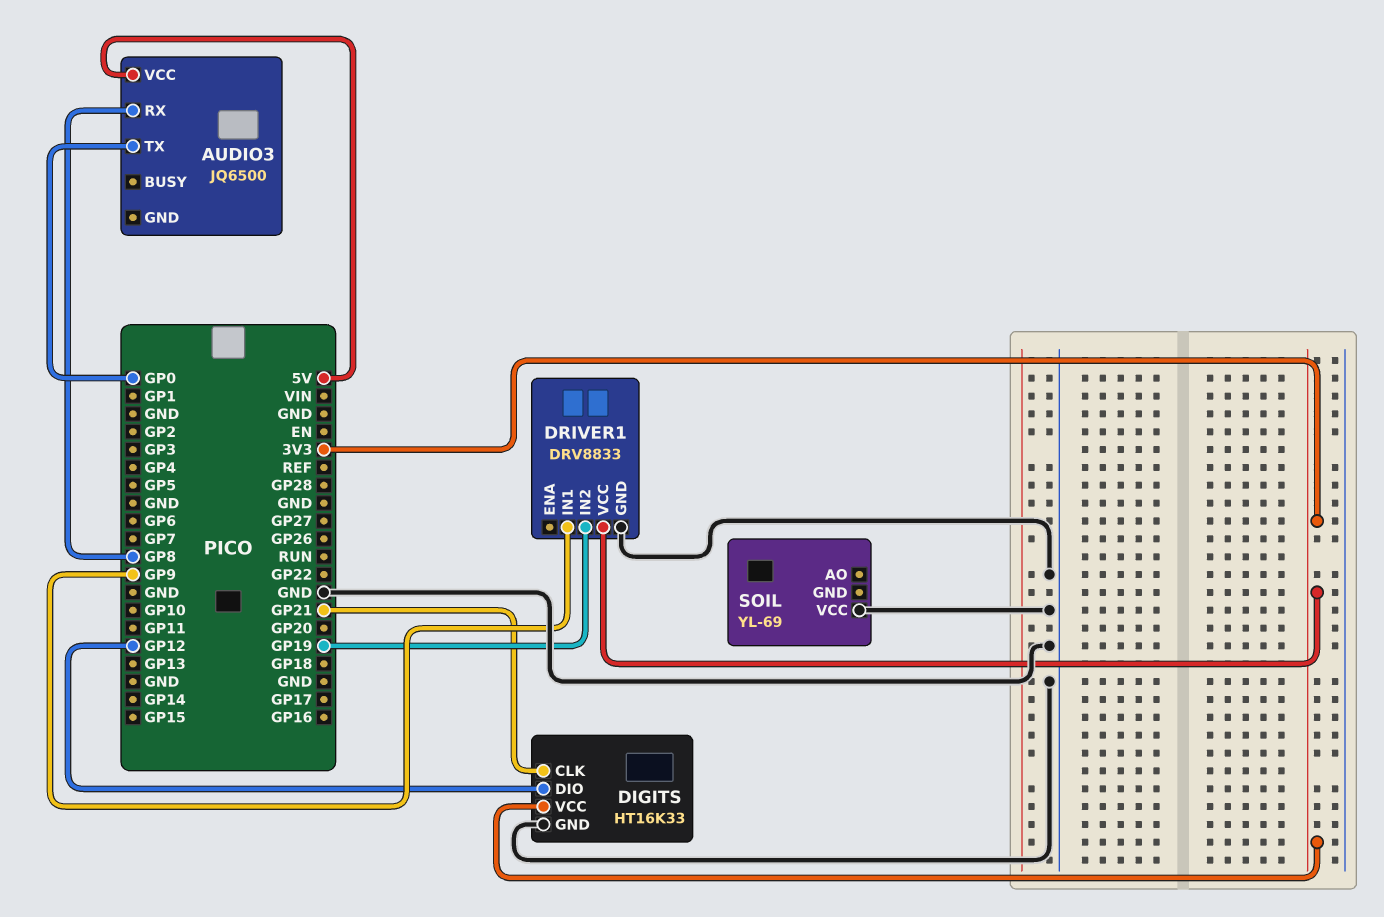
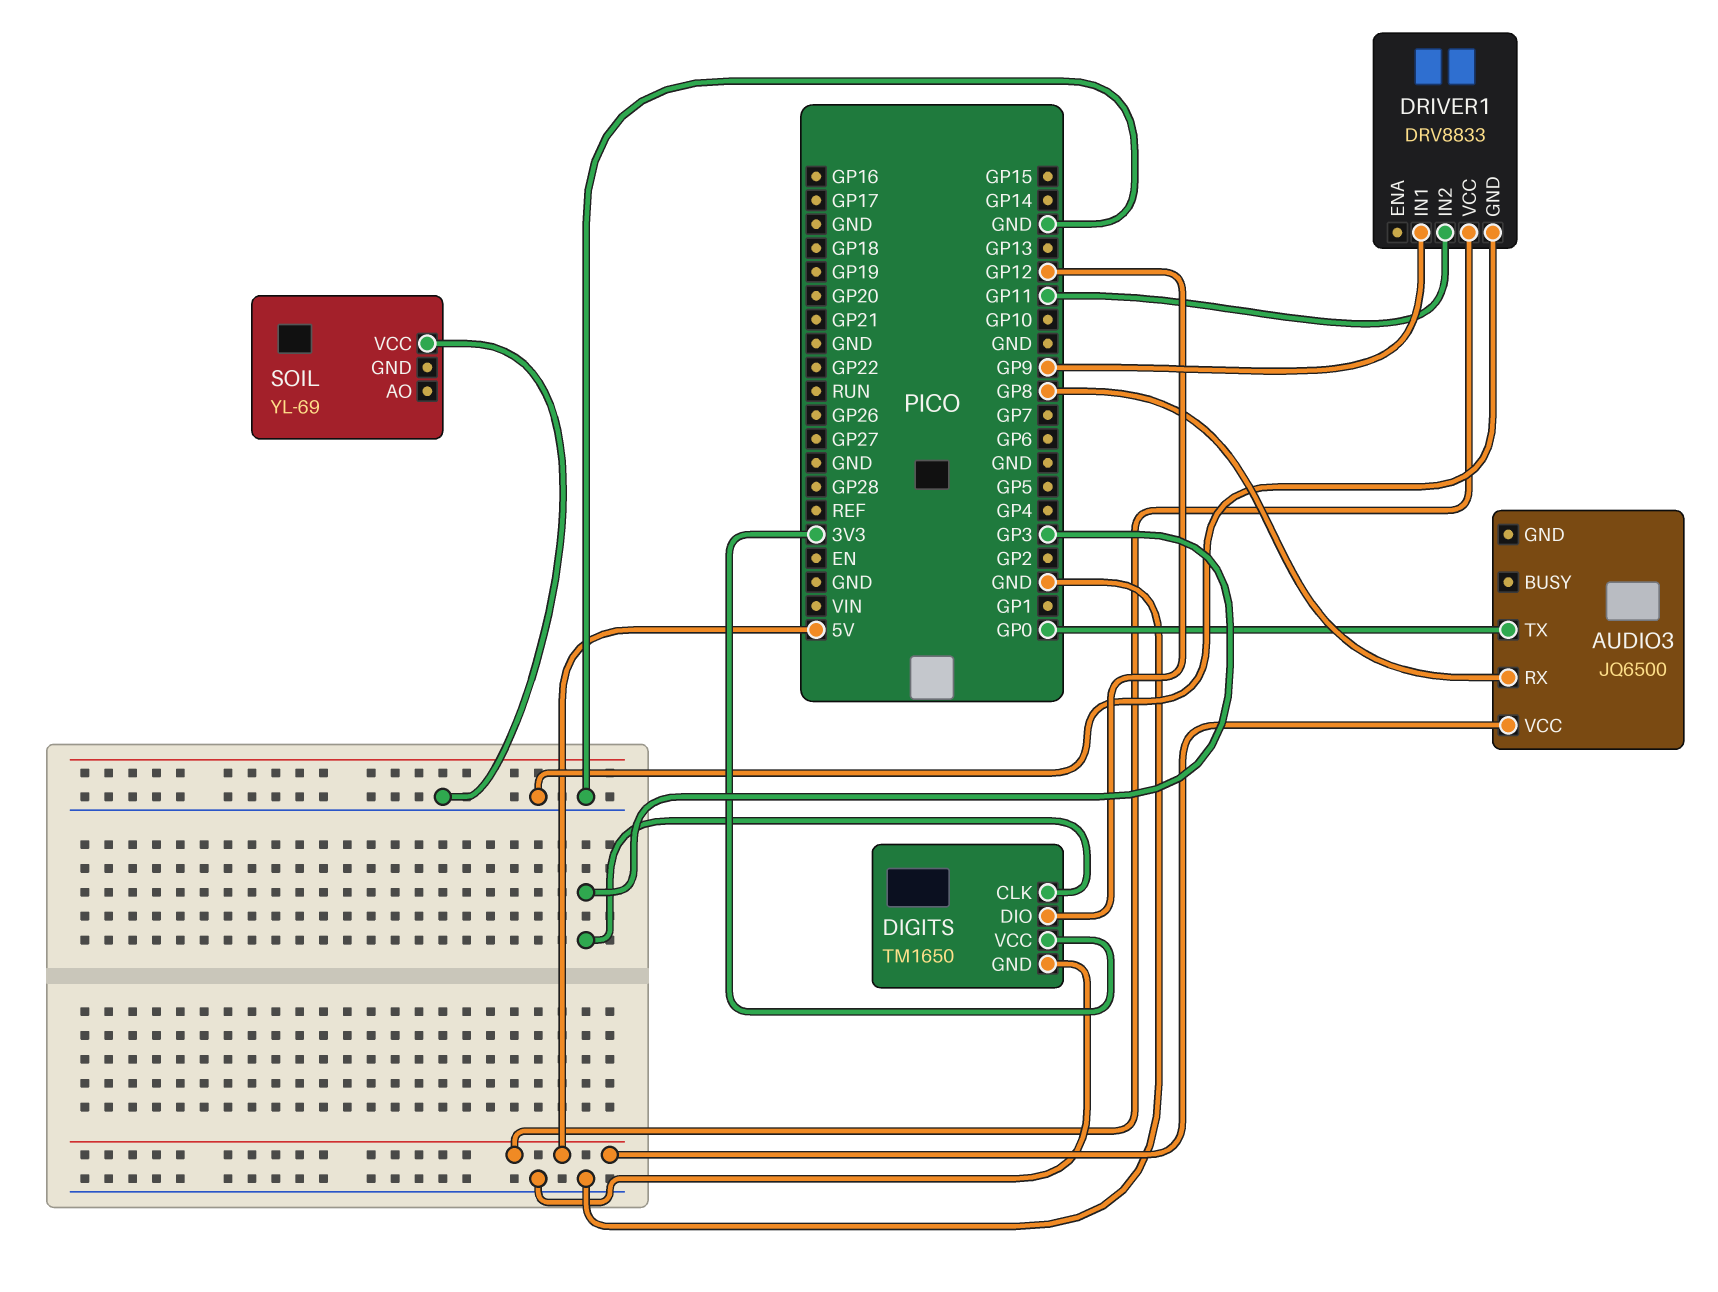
DIGITS: HT16K33 -> TM1650
DIGITS pin CLK: GP21 -> GP3
DRIVER1 pin IN2: GP19 -> GP11
DRIVER1 pin VCC: 3V3 -> 5V

